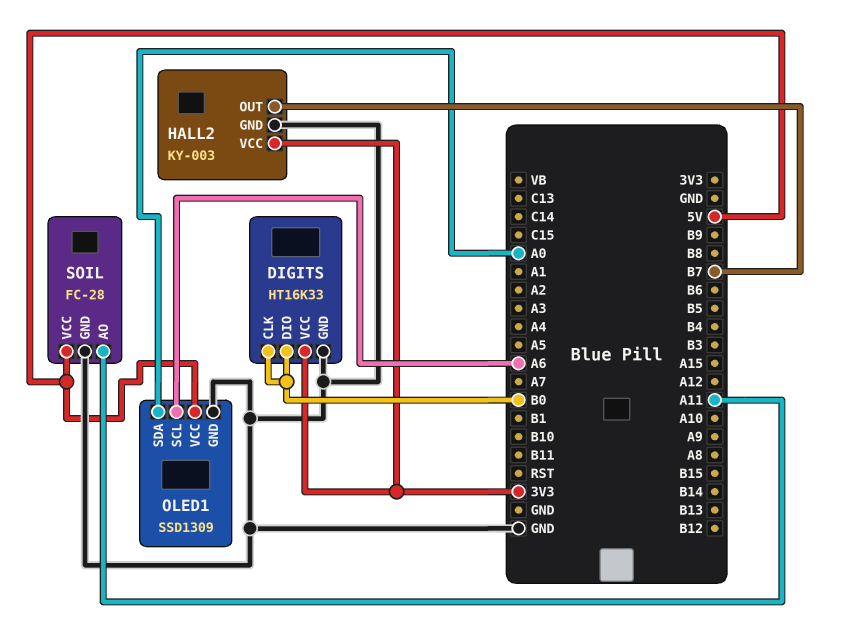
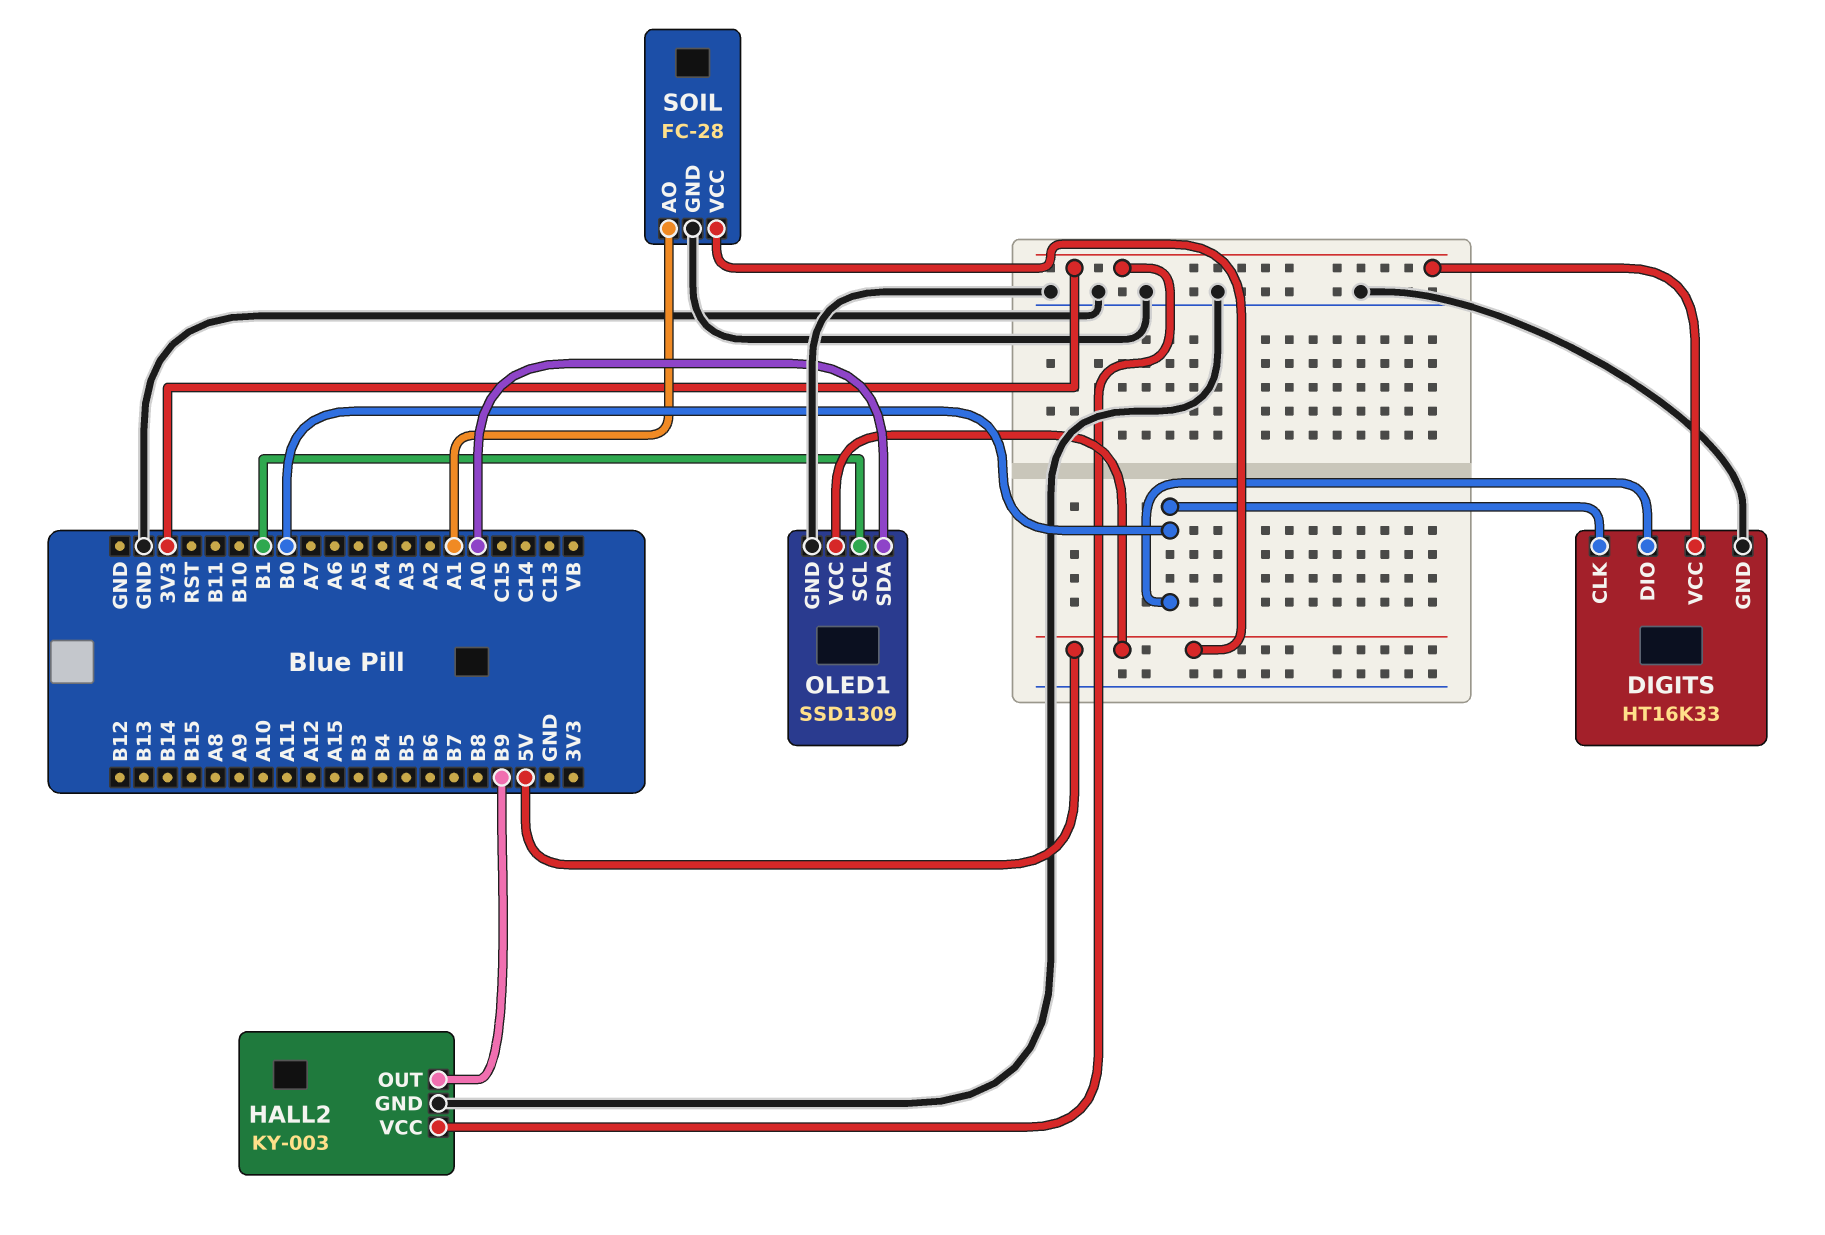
HALL2 pin OUT: B7 -> B9
OLED1 pin SCL: A6 -> B1
SOIL pin AO: A11 -> A1

